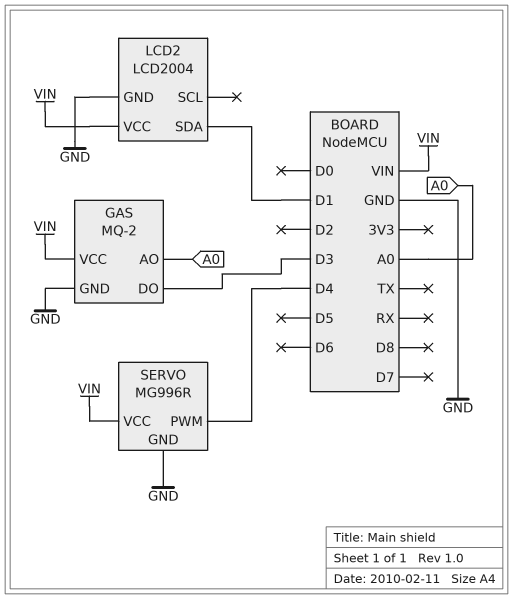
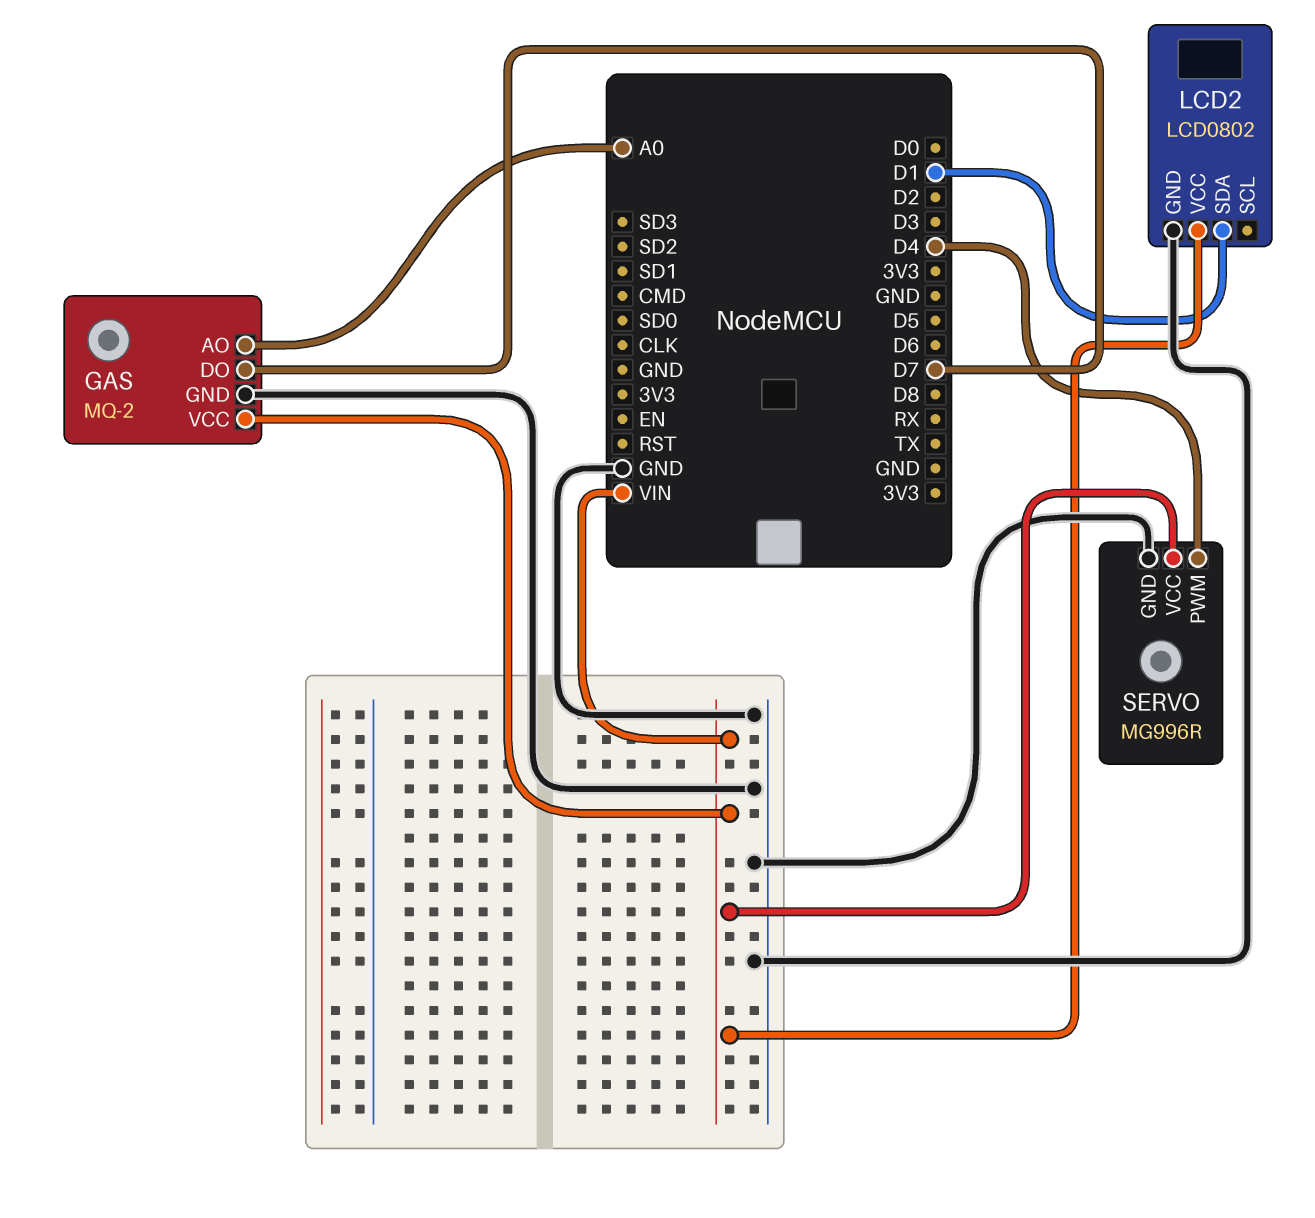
GAS pin DO: D3 -> D7
LCD2: LCD2004 -> LCD0802

